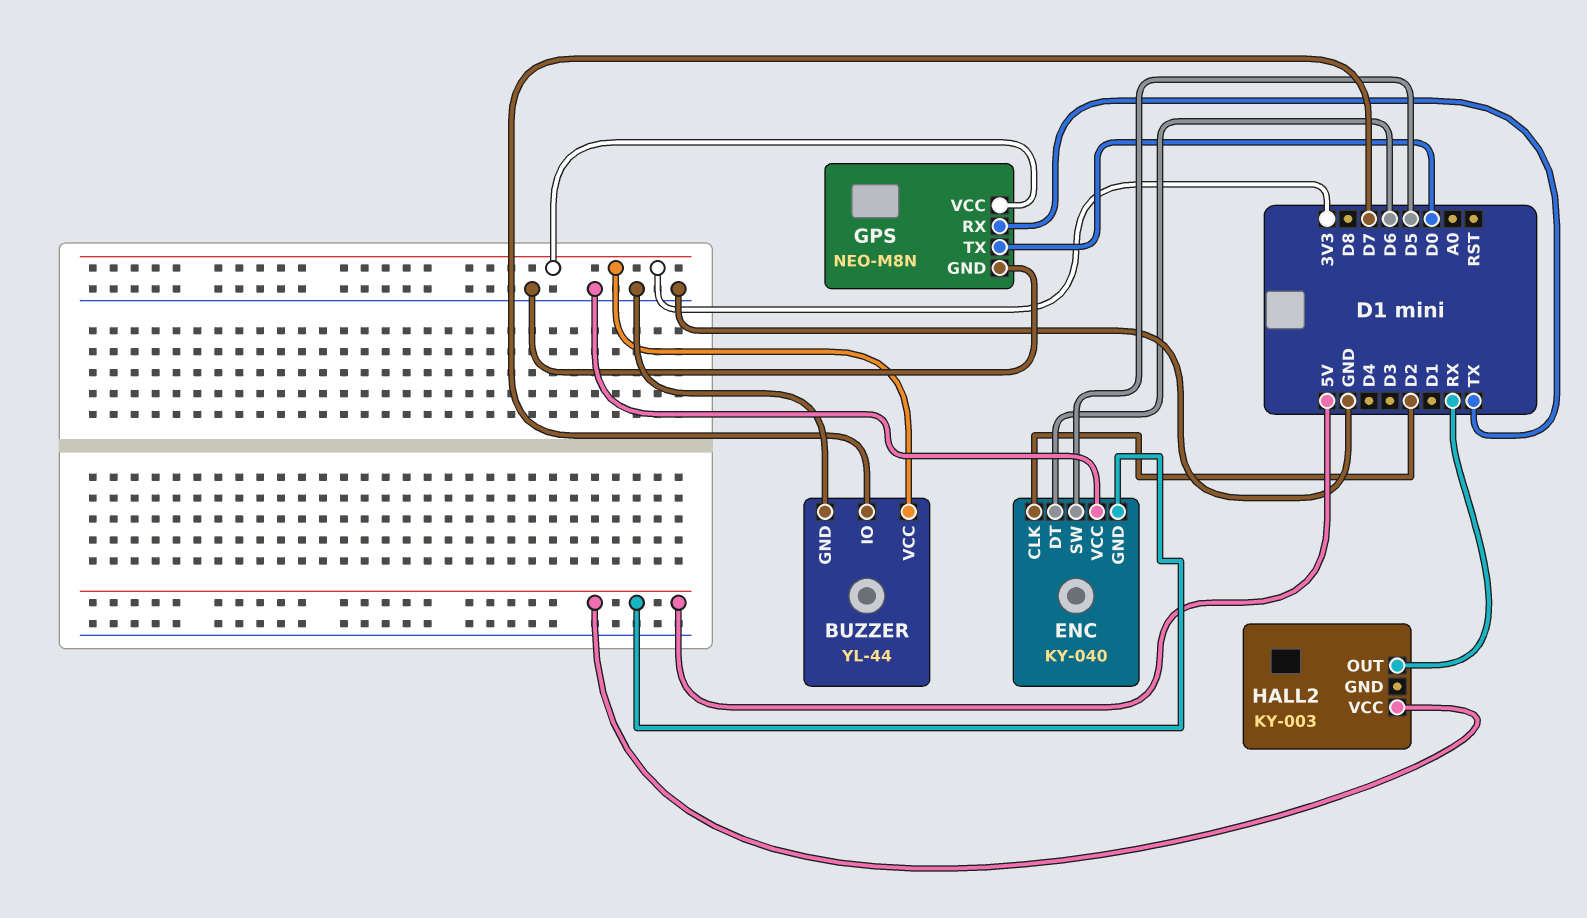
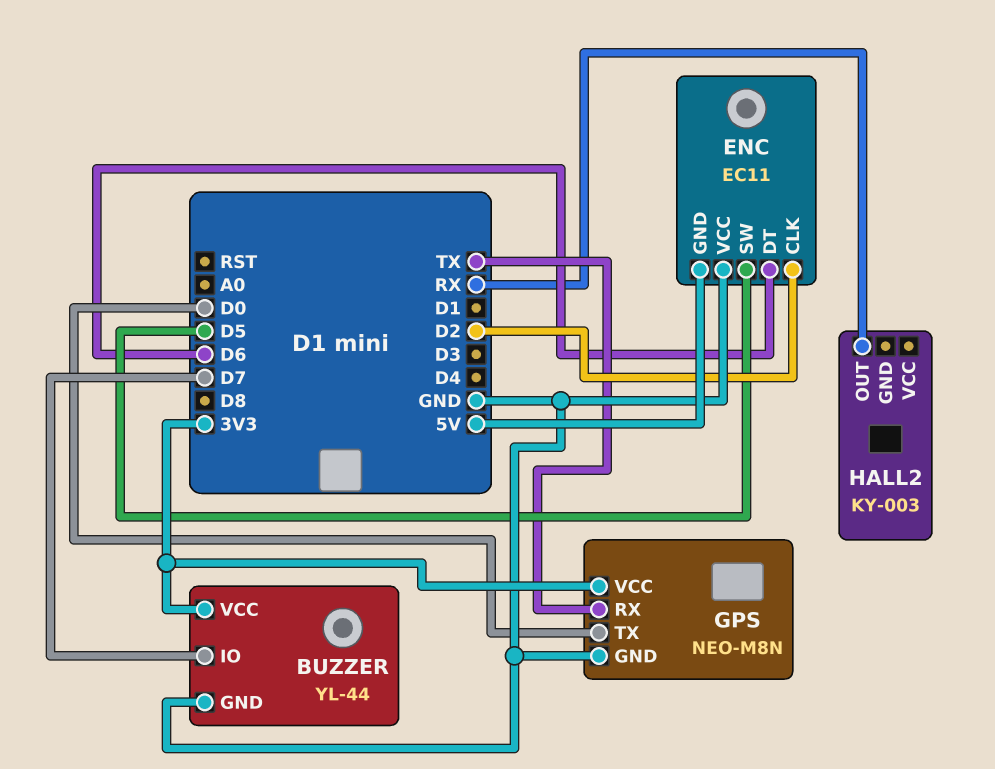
ENC: KY-040 -> EC11
HALL2 pin VCC: 5V -> none

